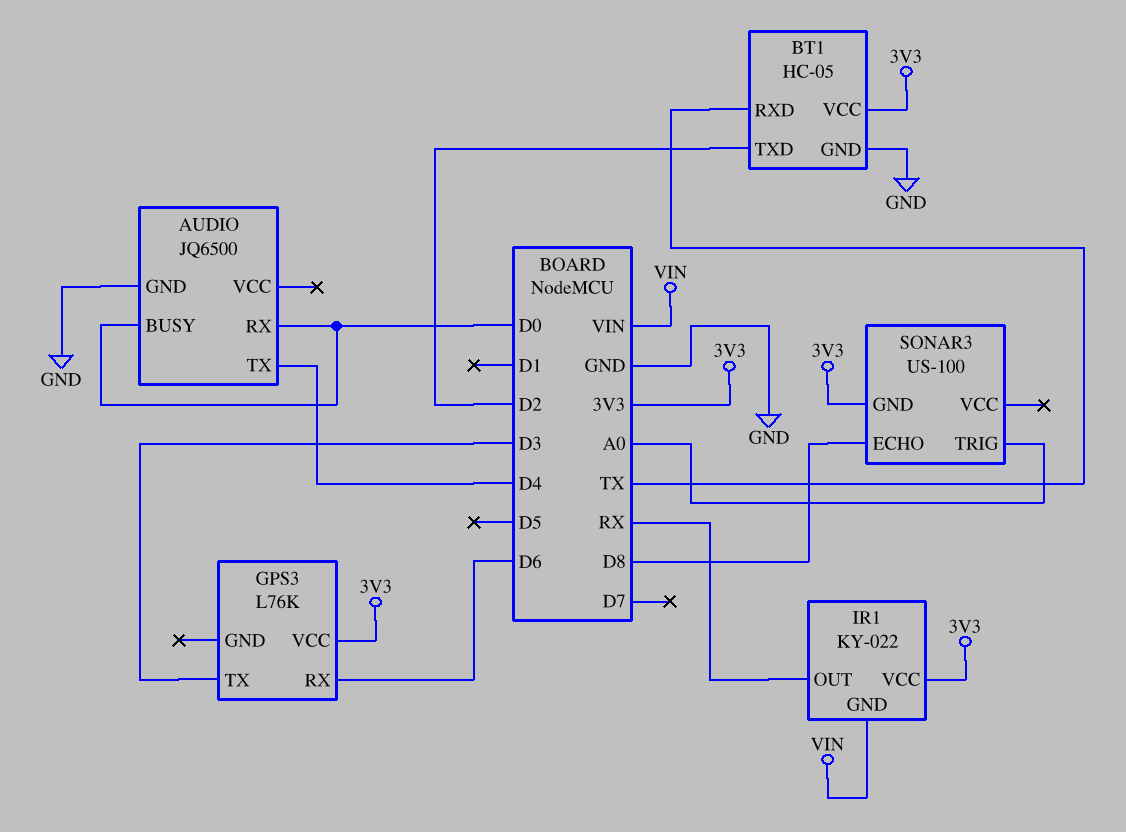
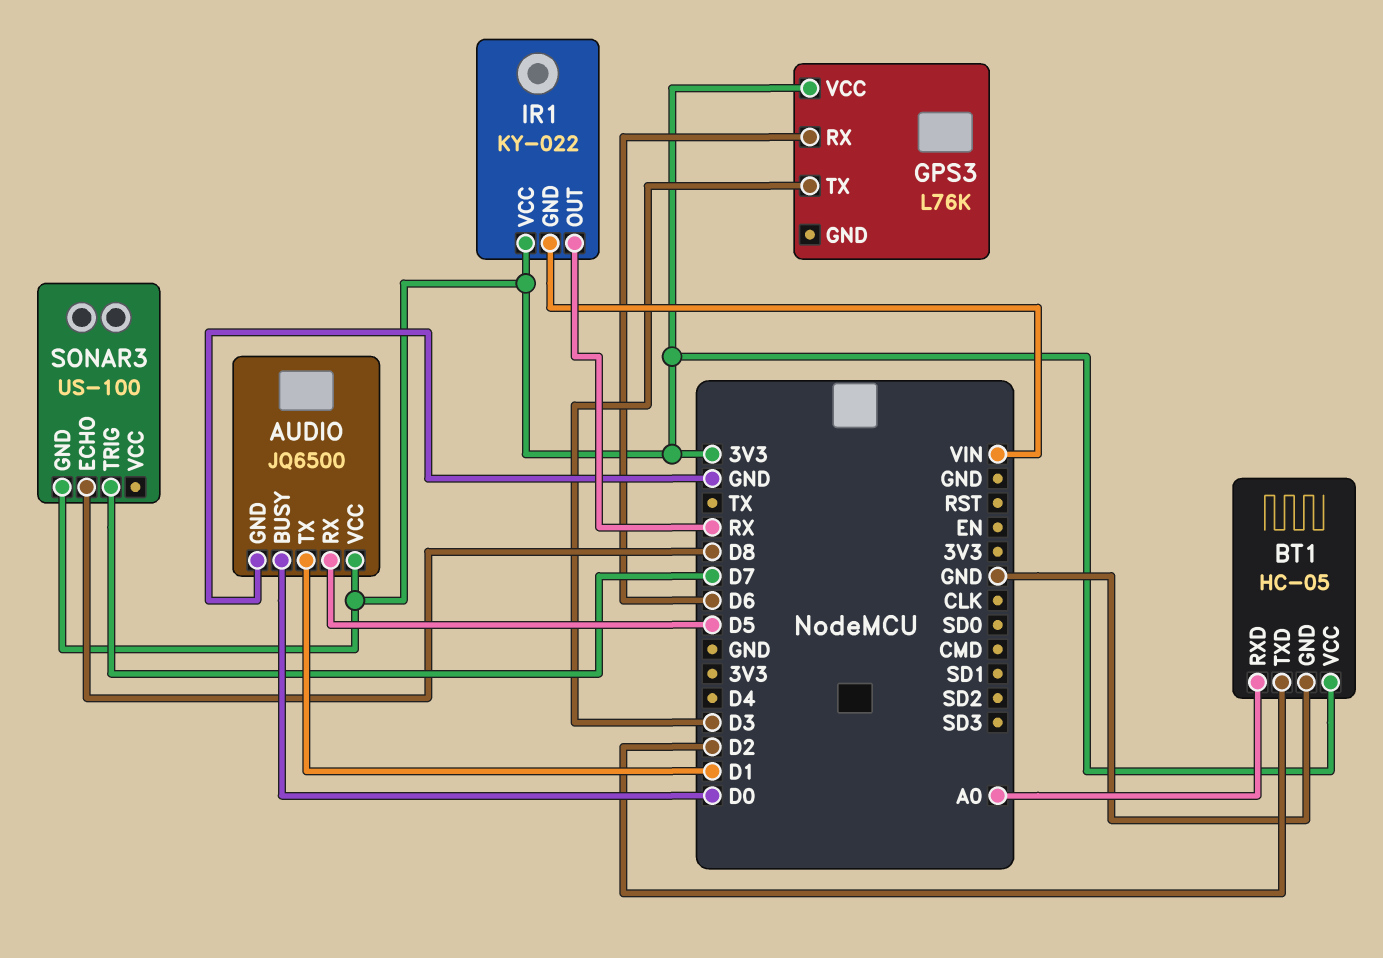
AUDIO pin RX: D0 -> D5
AUDIO pin TX: D4 -> D1
AUDIO pin VCC: none -> 3V3
BT1 pin RXD: TX -> A0
SONAR3 pin TRIG: A0 -> D7

